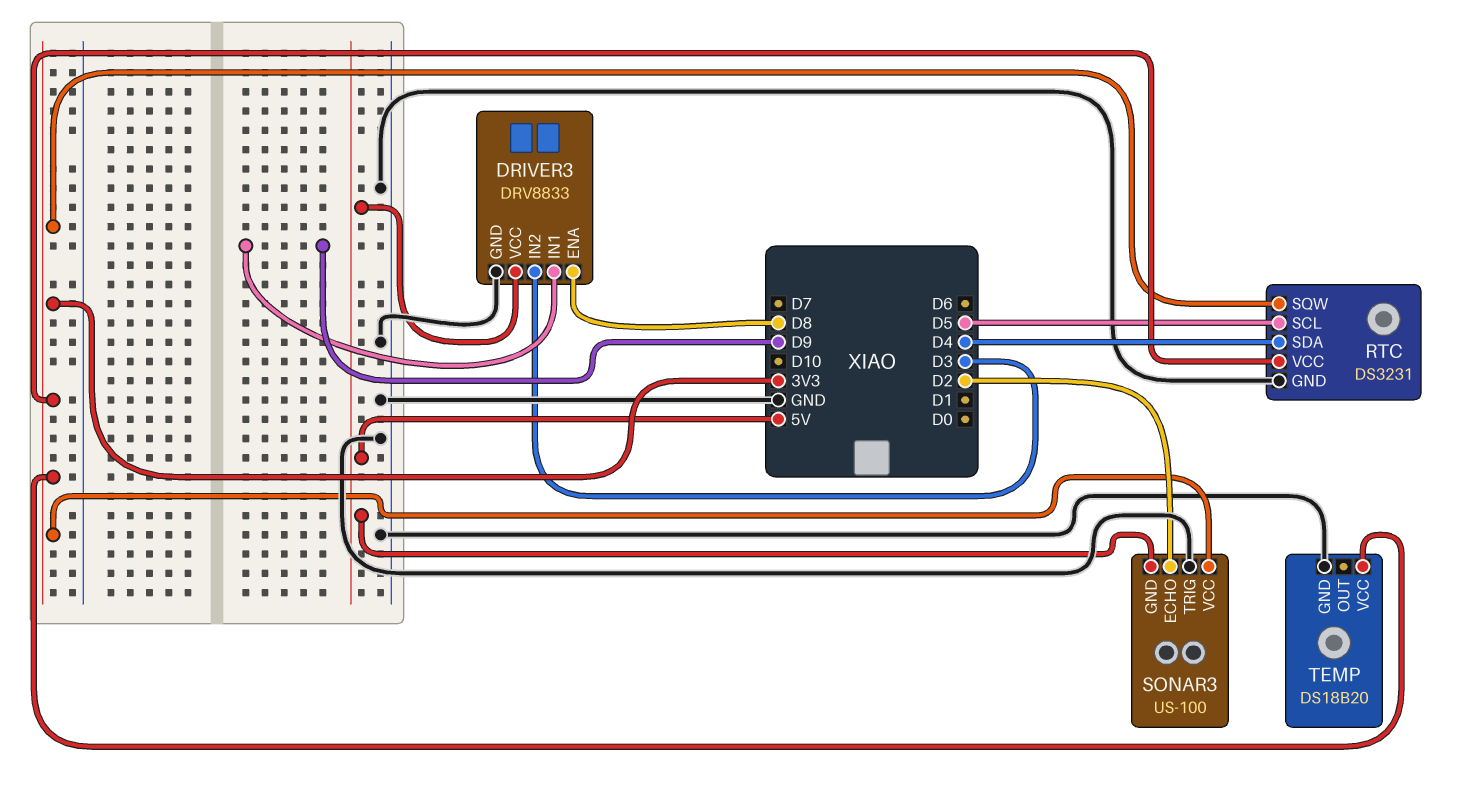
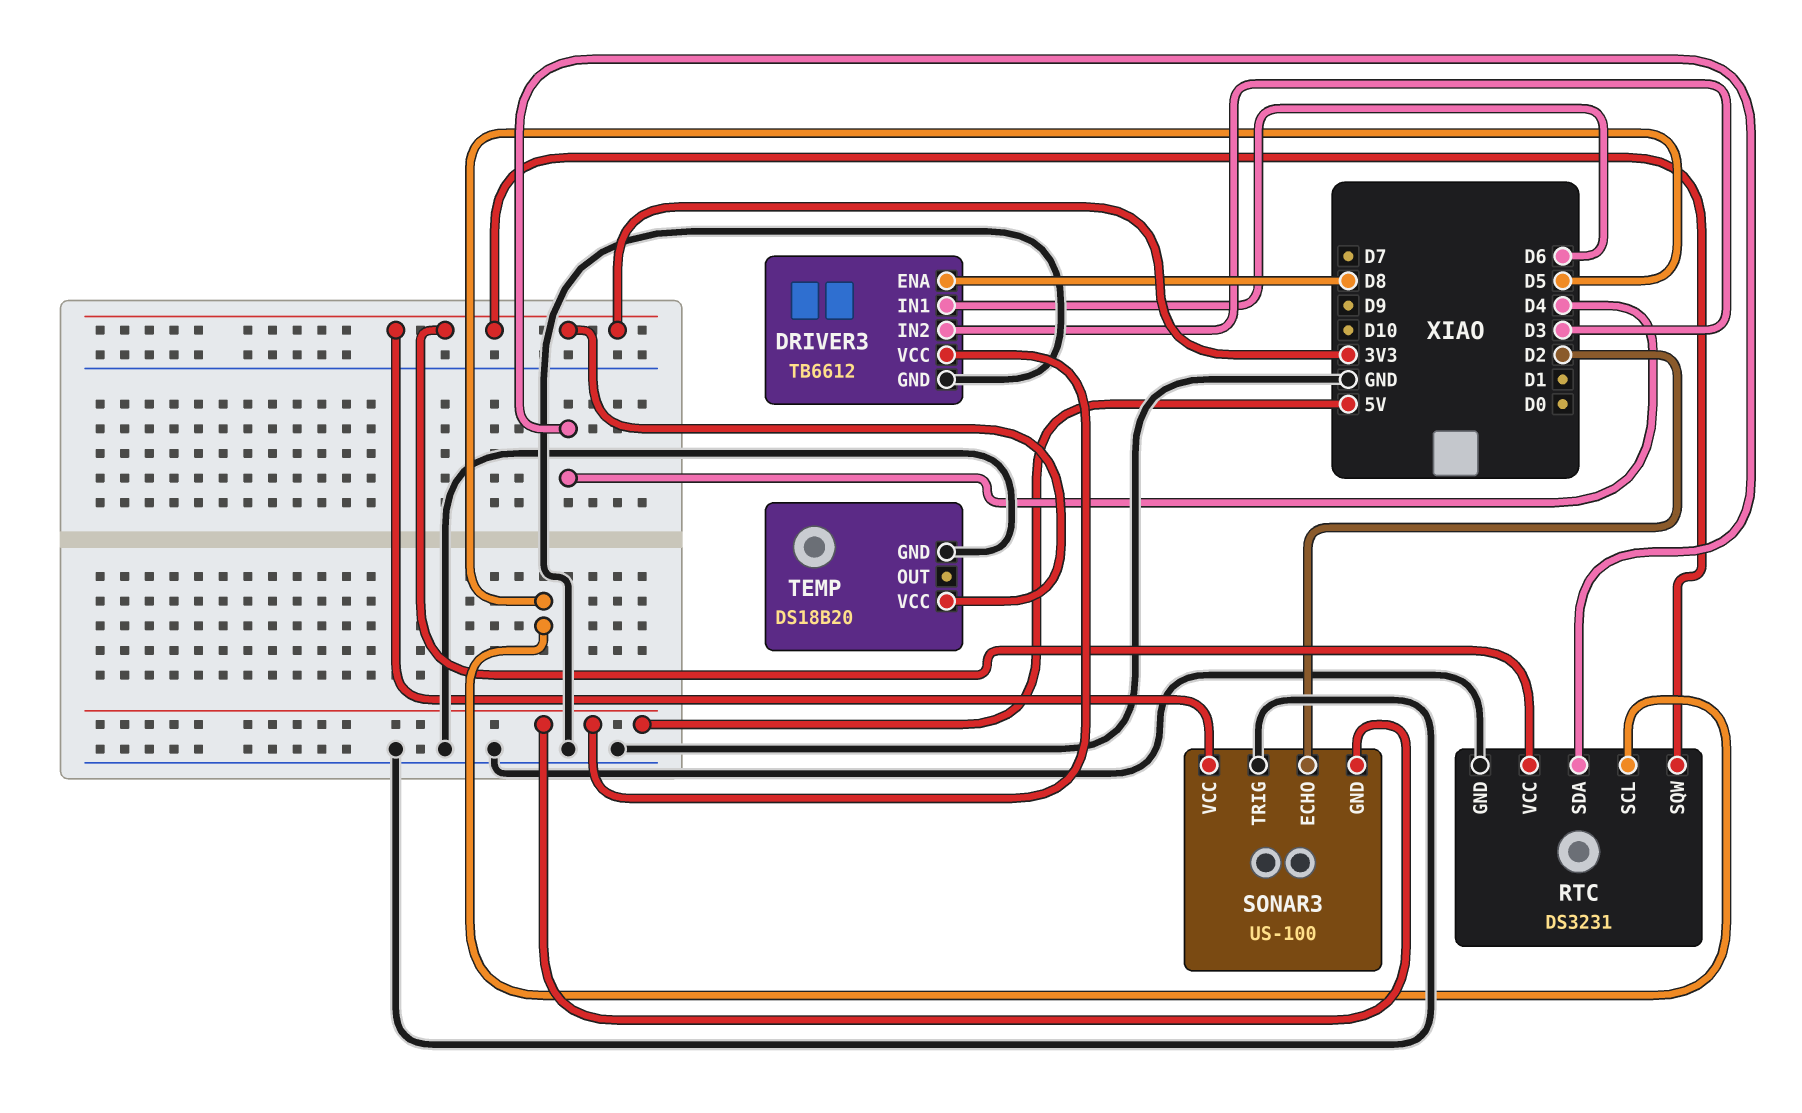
DRIVER3: DRV8833 -> TB6612
DRIVER3 pin IN1: D9 -> D6

